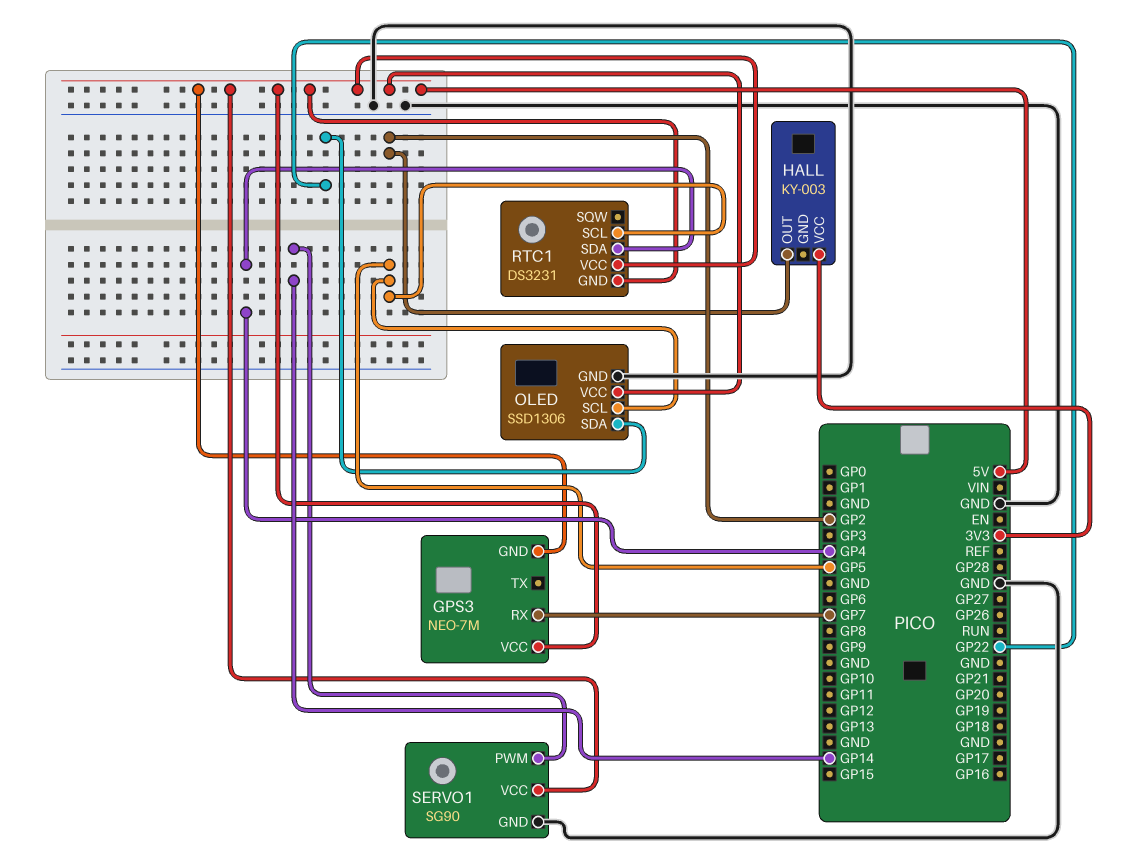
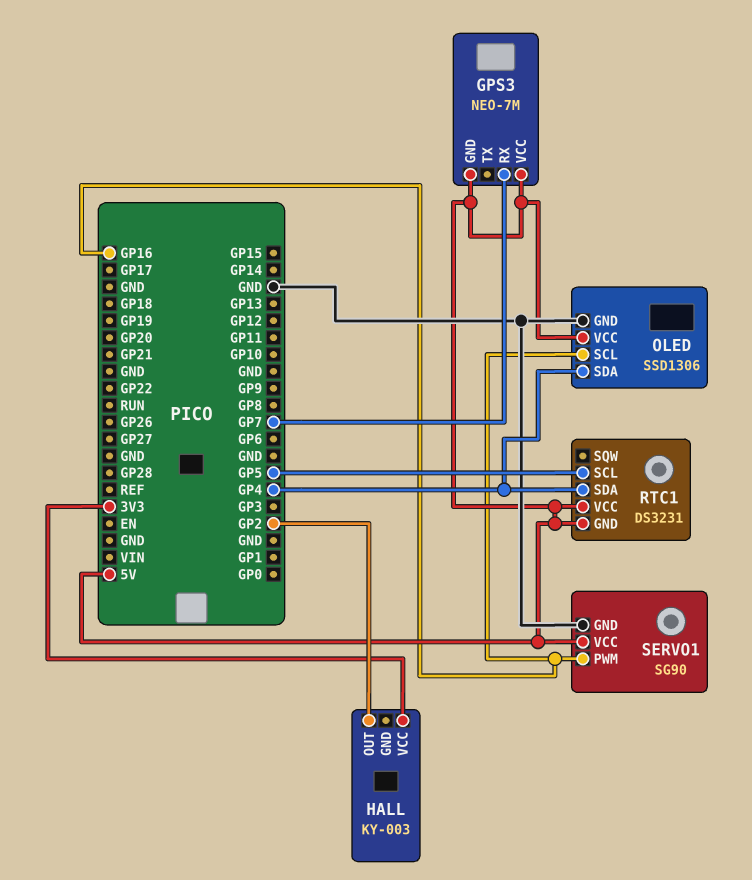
OLED pin SCL: GP5 -> GP16
OLED pin SDA: GP22 -> GP4
SERVO1 pin PWM: GP14 -> GP16

